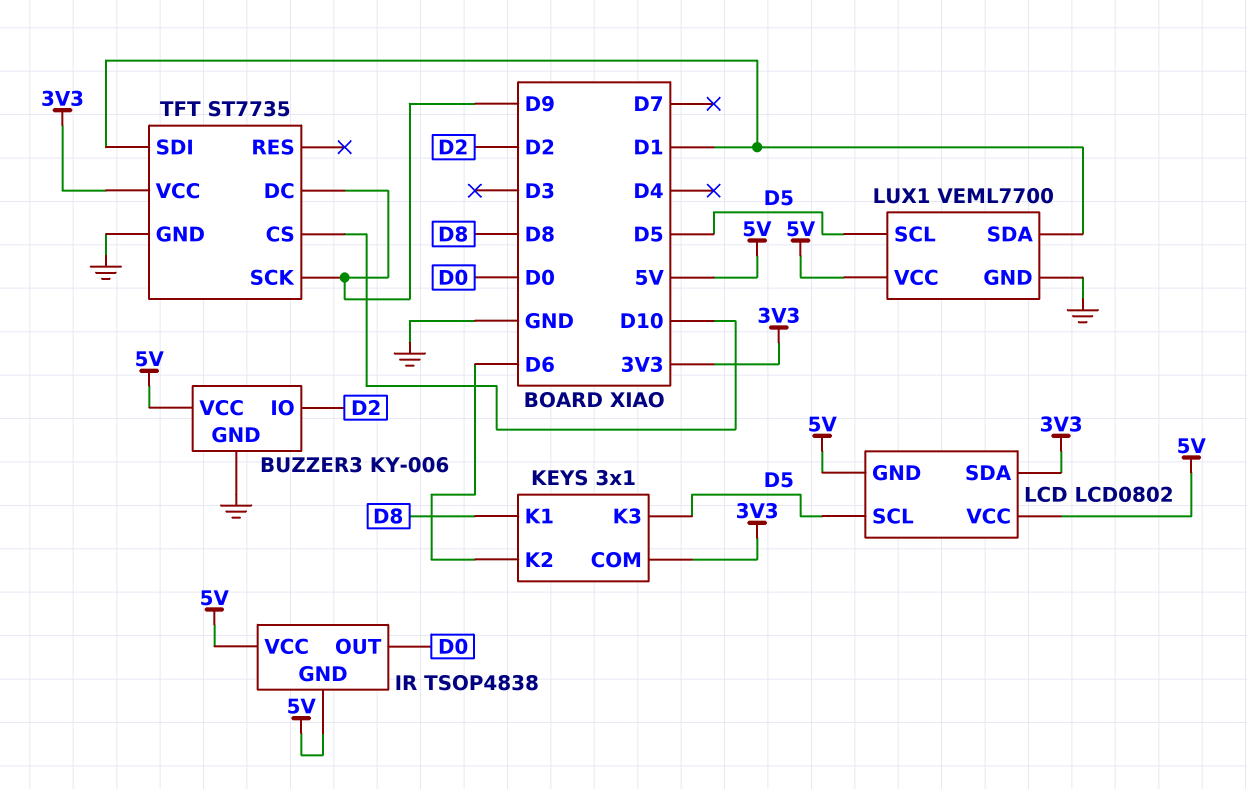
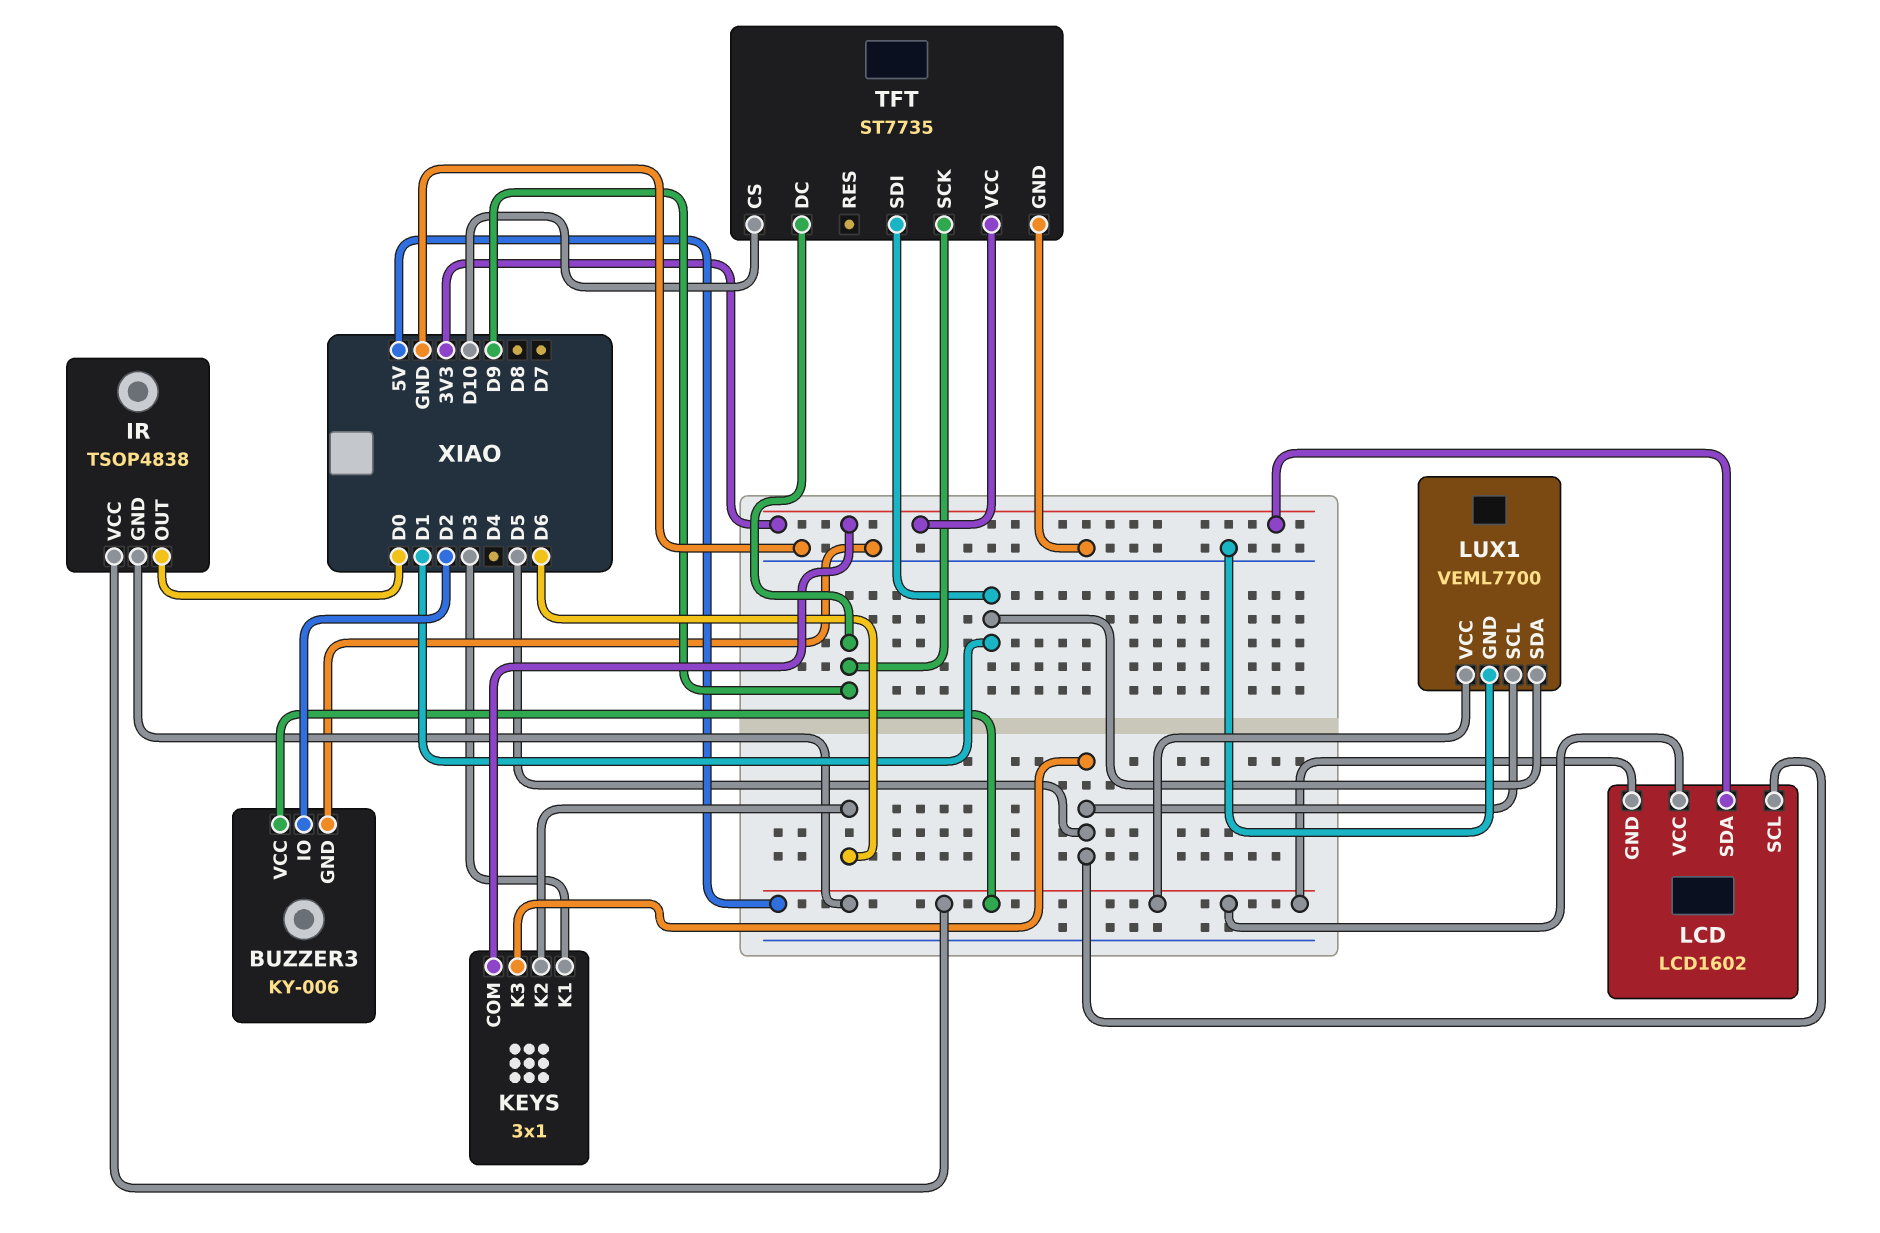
KEYS pin K1: D8 -> D3
LCD: LCD0802 -> LCD1602

